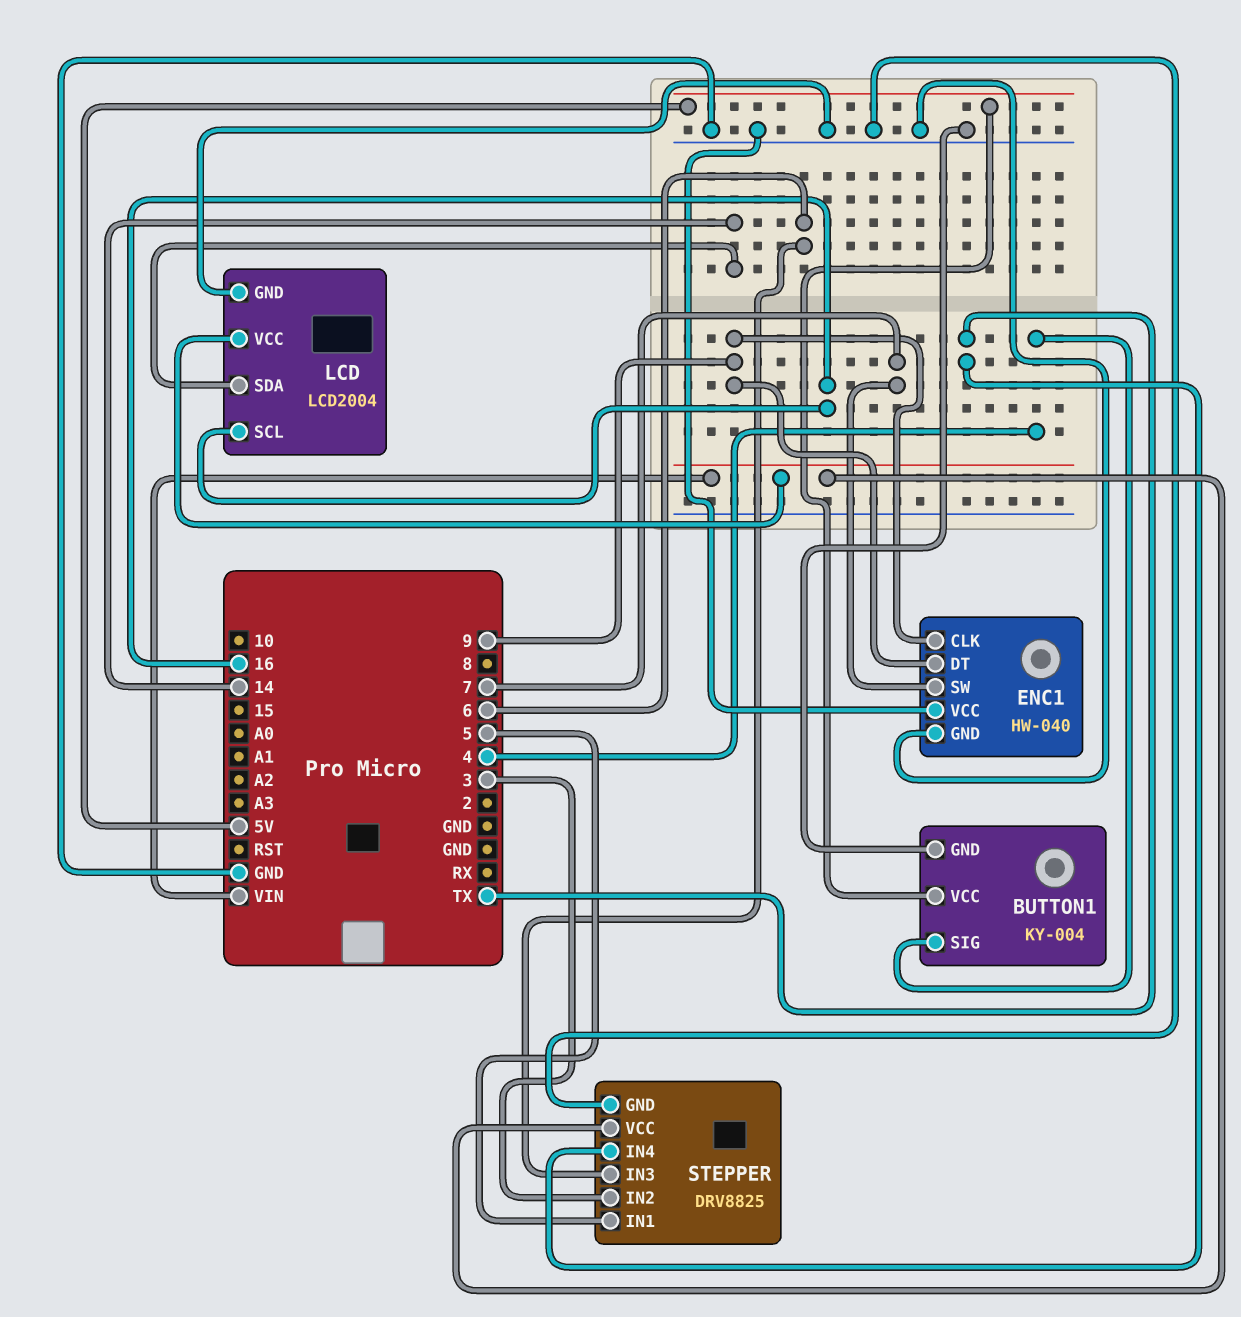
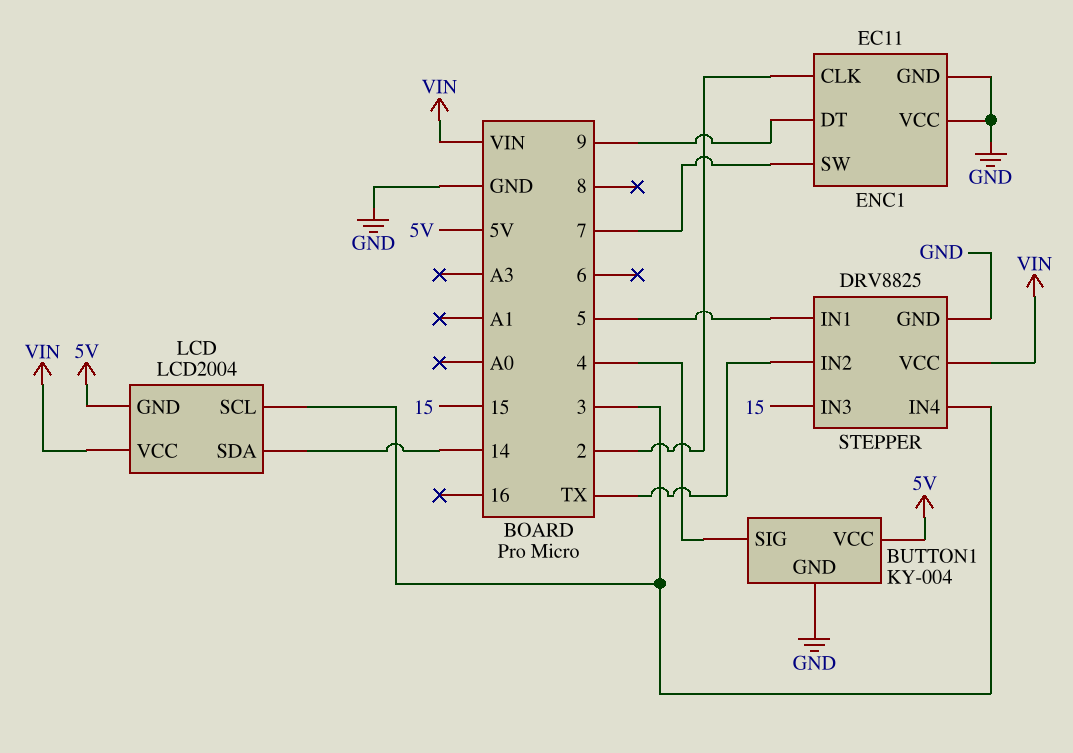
ENC1: HW-040 -> EC11
ENC1 pin CLK: 9 -> 2
LCD pin GND: GND -> 5V
LCD pin SCL: 16 -> 3
STEPPER pin IN2: 3 -> TX
STEPPER pin IN3: 6 -> 15
STEPPER pin IN4: TX -> 3

